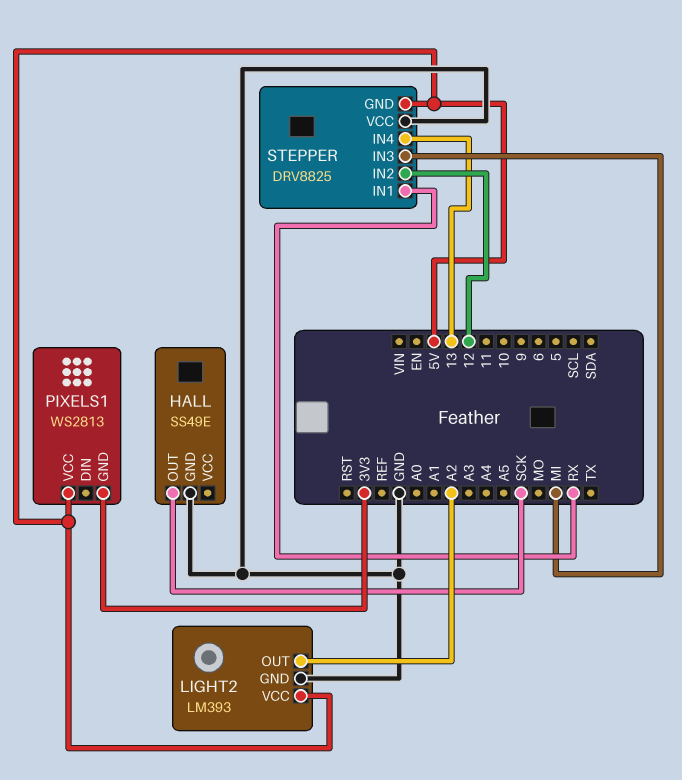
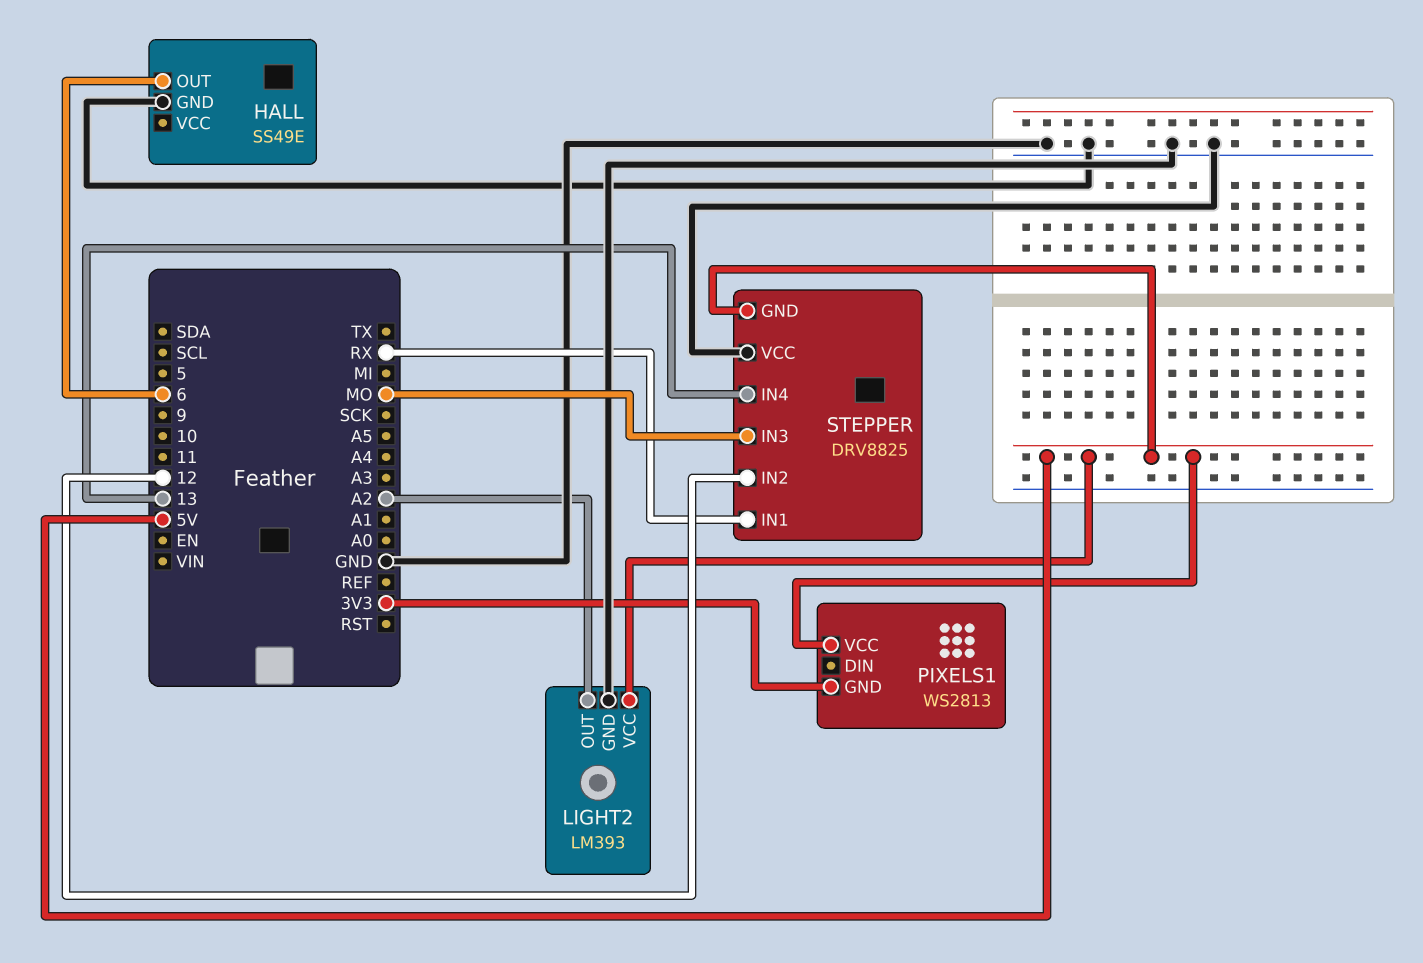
HALL pin OUT: SCK -> 6
STEPPER pin IN3: MI -> MO

